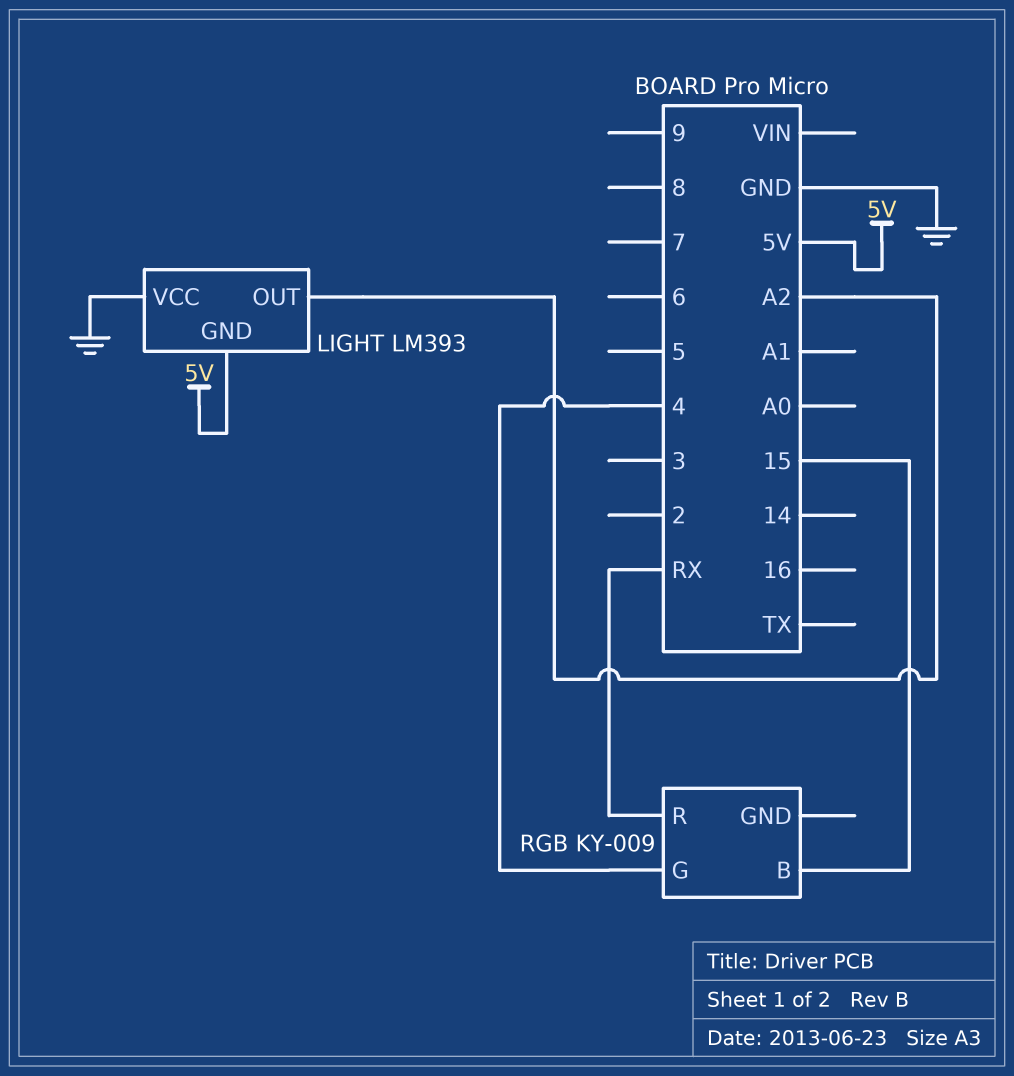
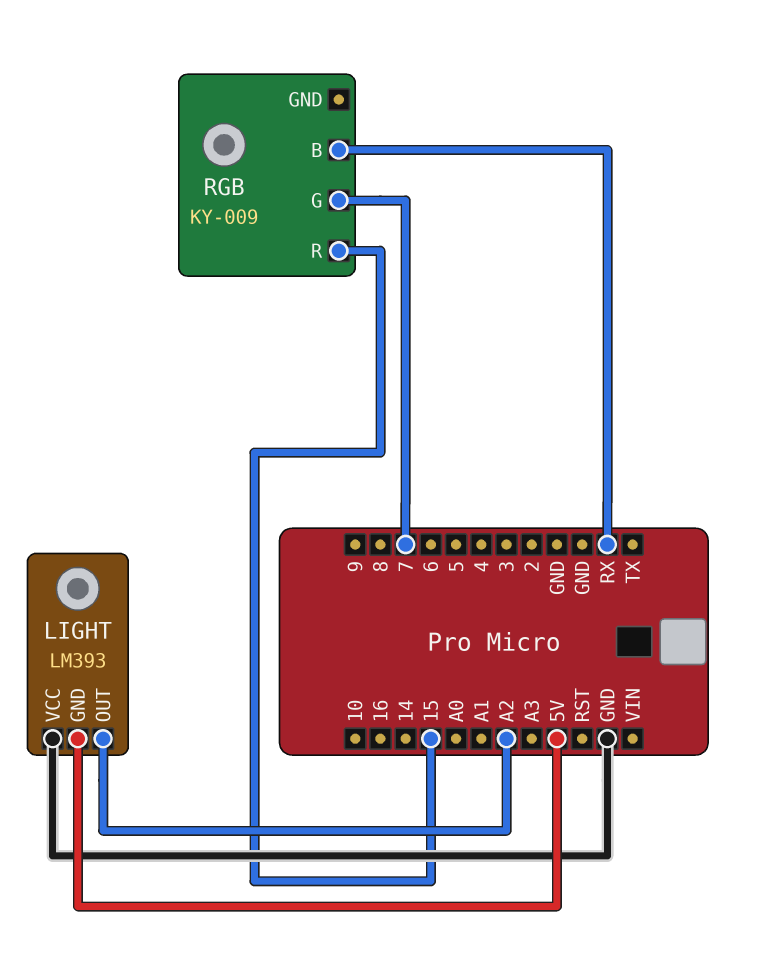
RGB pin B: 15 -> RX
RGB pin G: 4 -> 7
RGB pin R: RX -> 15

